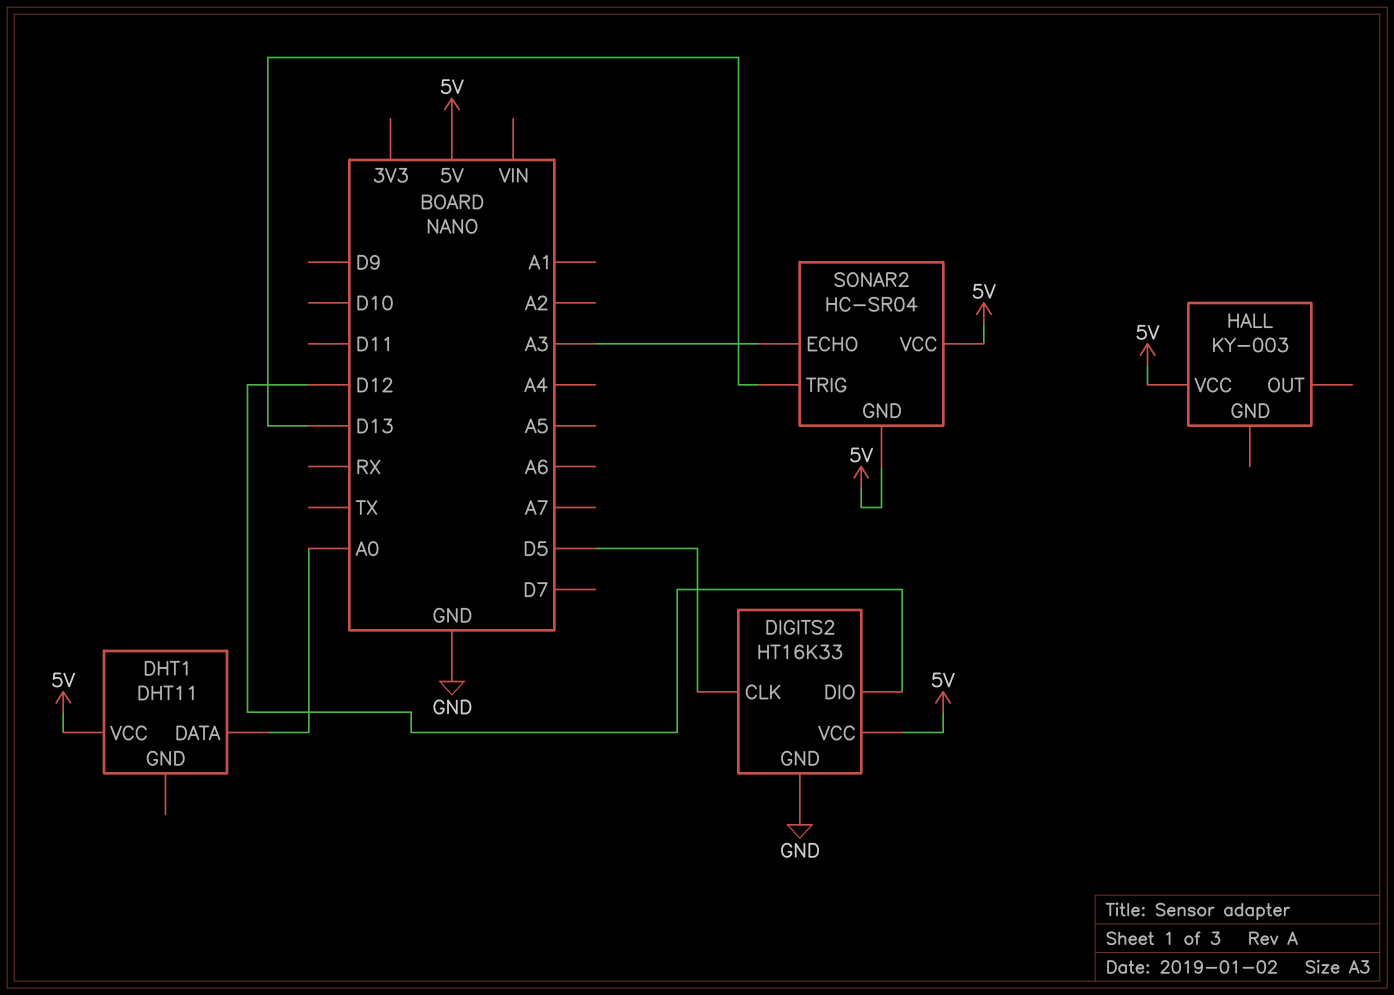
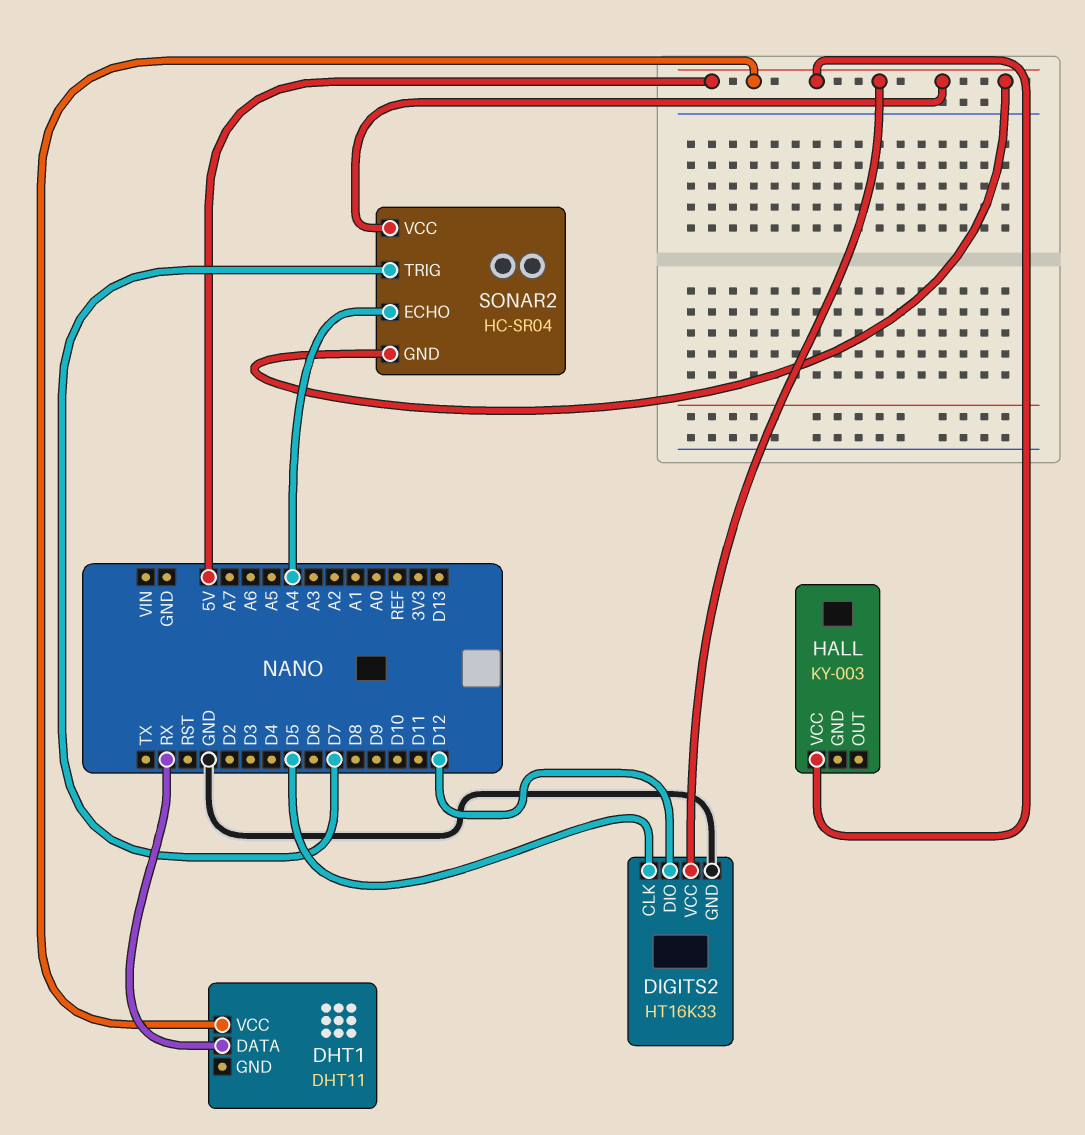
DHT1 pin DATA: A0 -> RX
SONAR2 pin ECHO: A3 -> A4
SONAR2 pin TRIG: D13 -> D7

